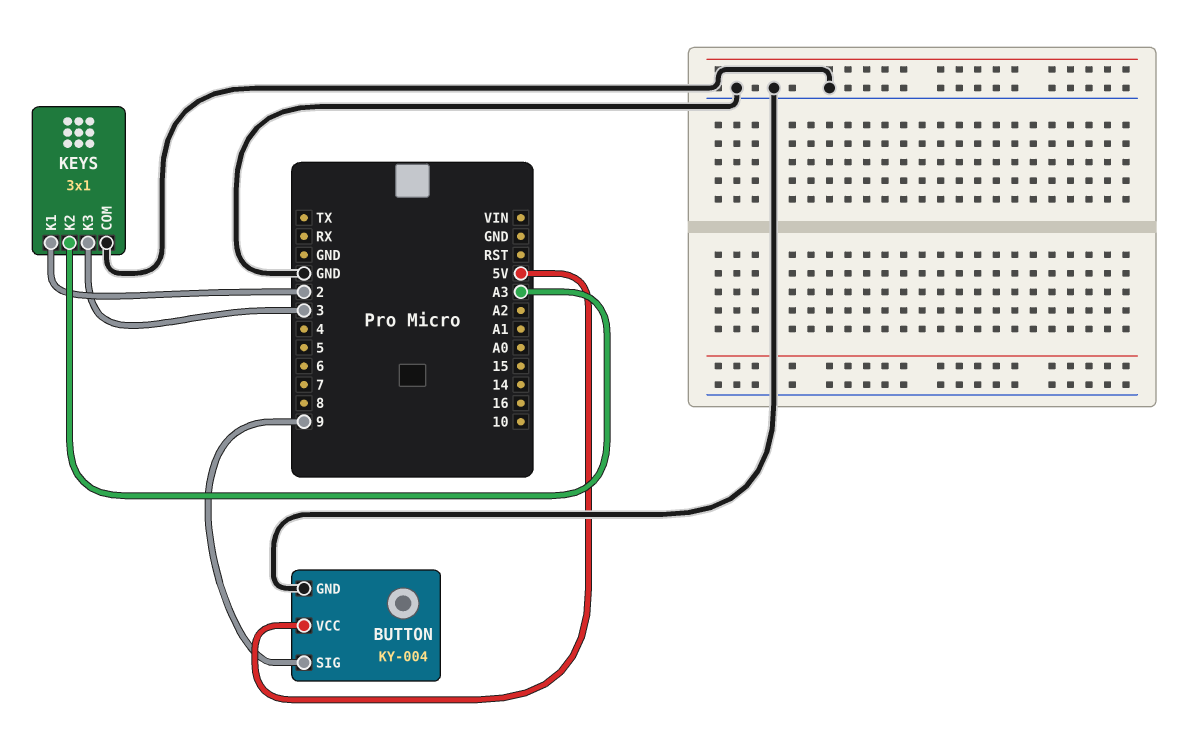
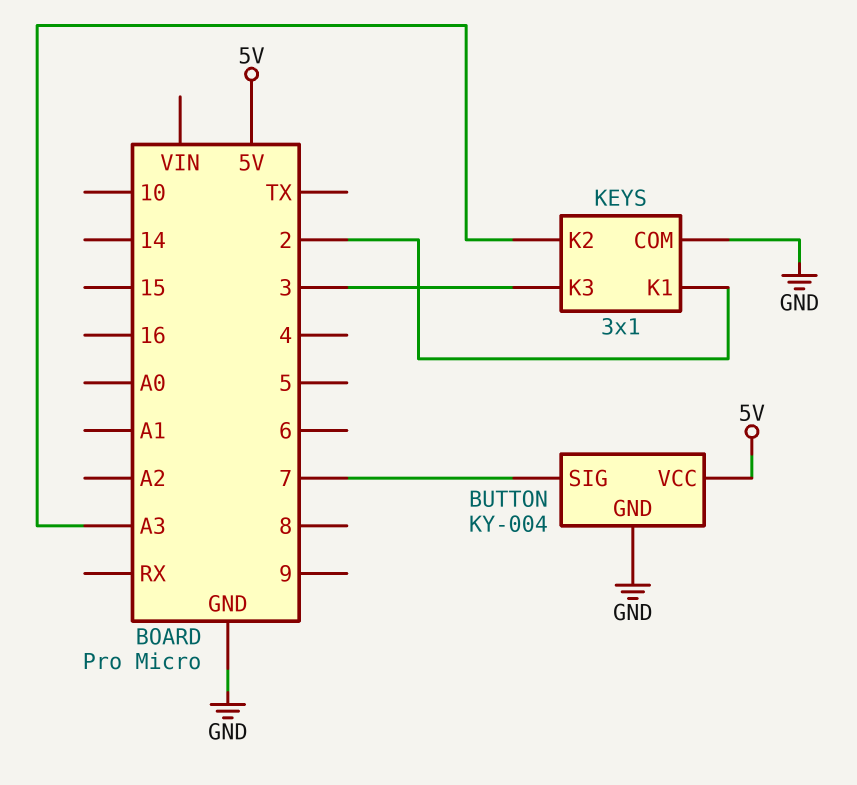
BUTTON pin SIG: 9 -> 7

